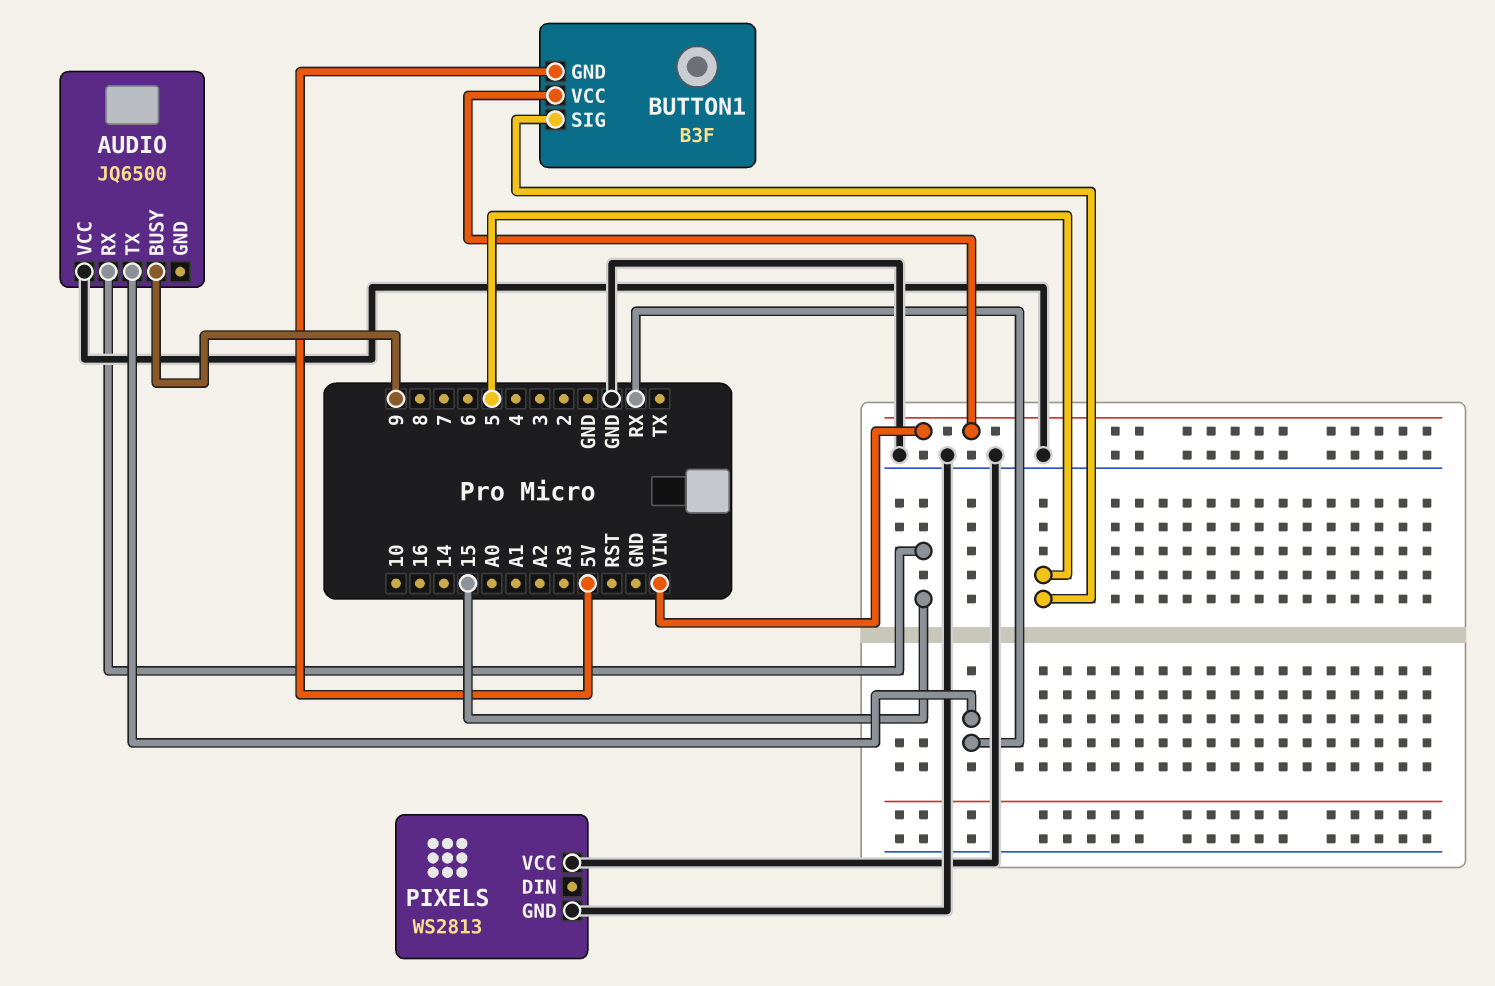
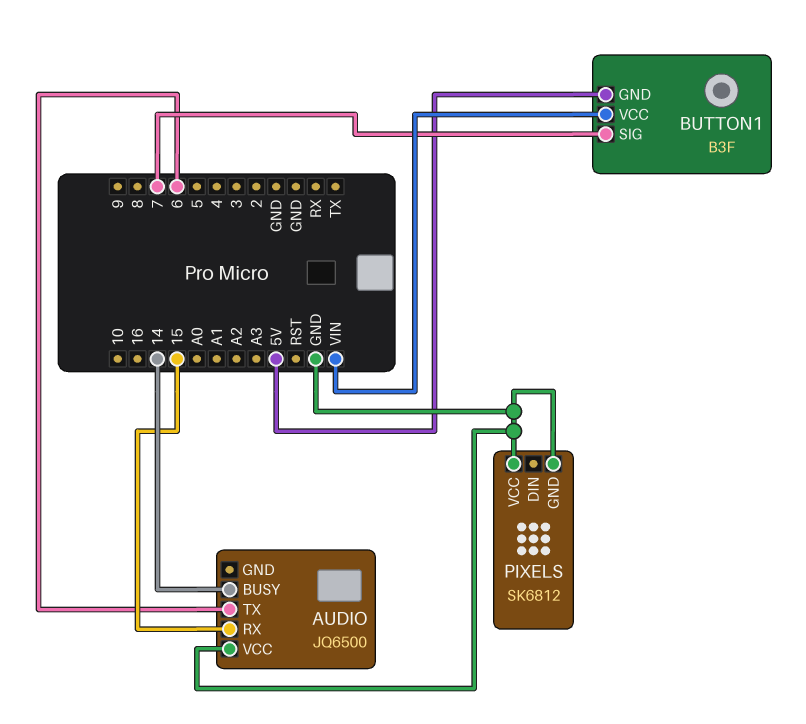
AUDIO pin BUSY: 9 -> 14
AUDIO pin TX: RX -> 6
BUTTON1 pin SIG: 5 -> 7
PIXELS: WS2813 -> SK6812

